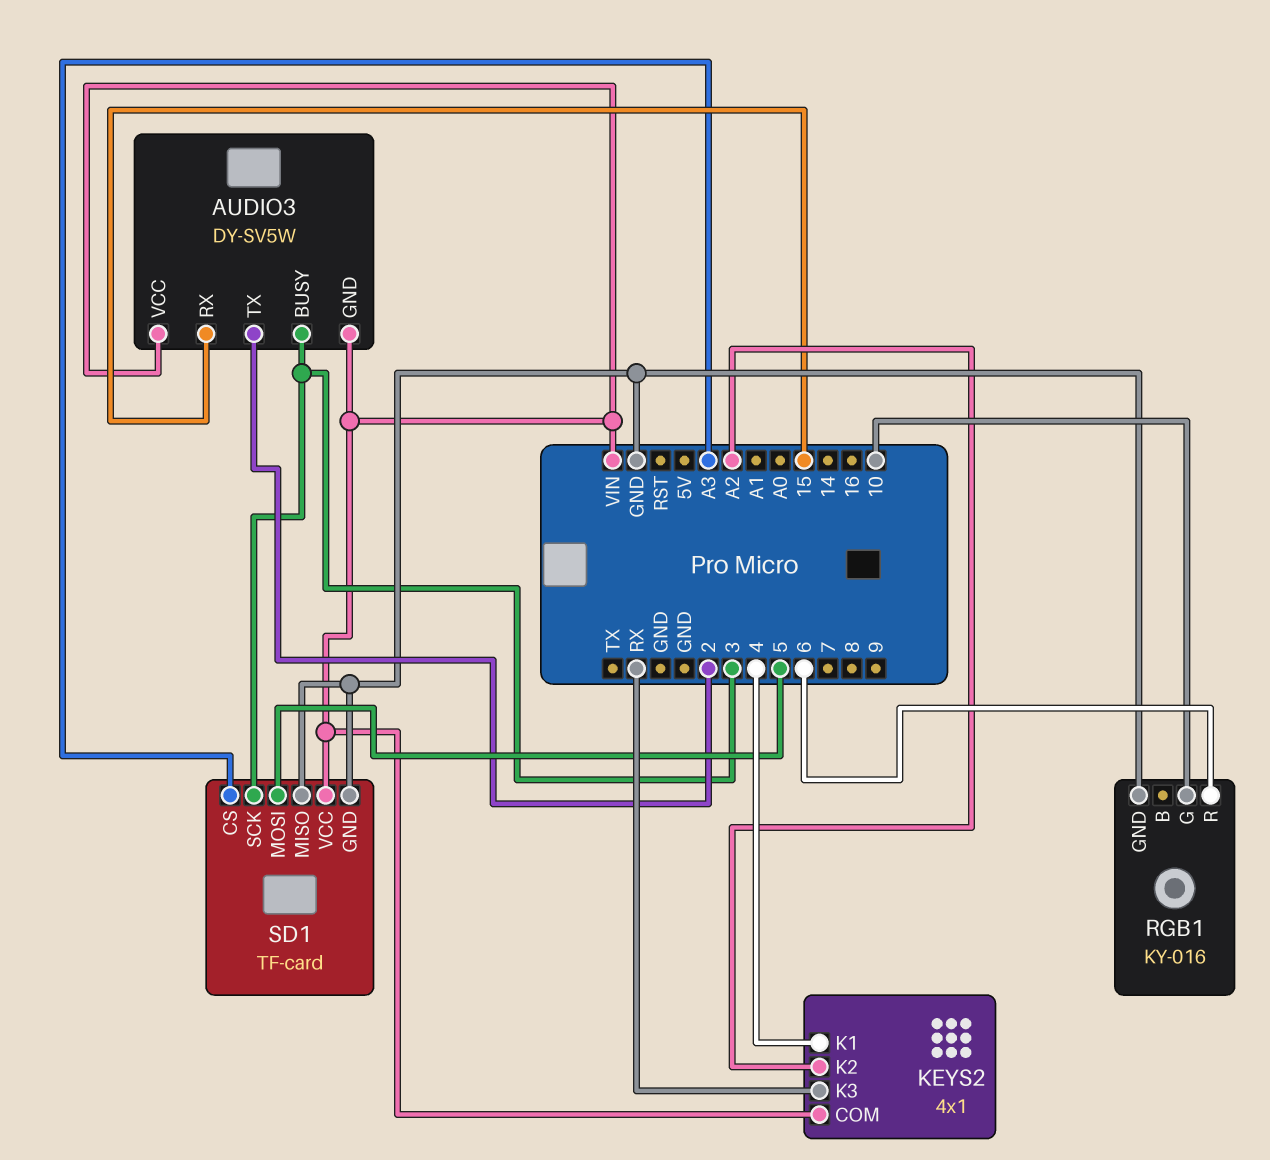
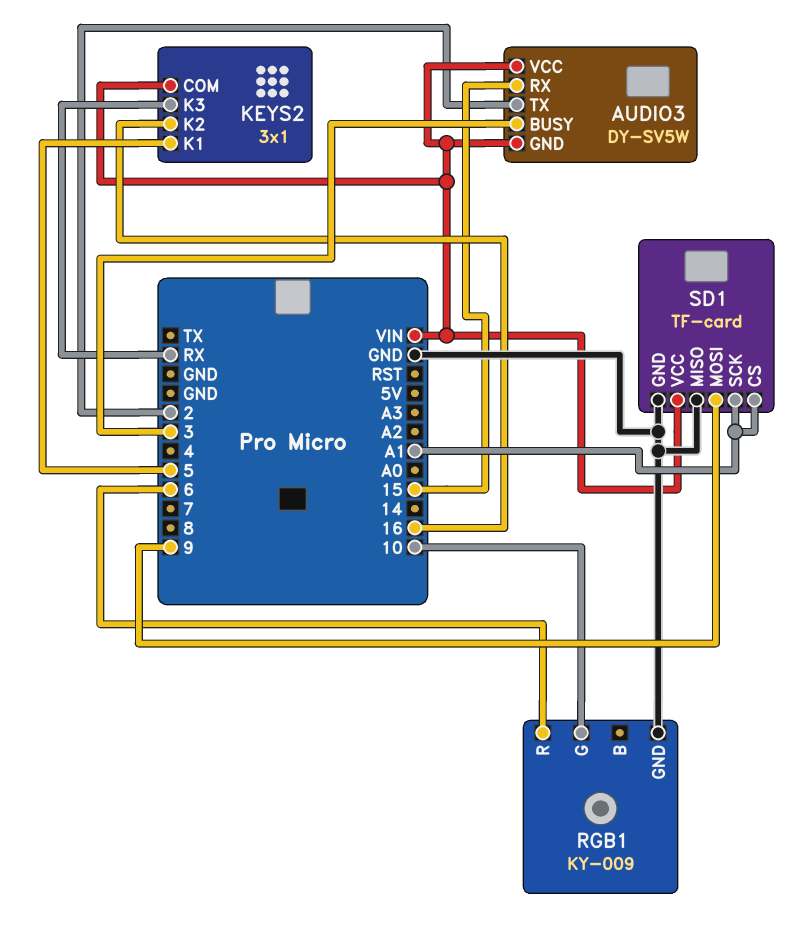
KEYS2: 4x1 -> 3x1
KEYS2 pin K1: 4 -> 5
KEYS2 pin K2: A2 -> 16
RGB1: KY-016 -> KY-009
SD1 pin CS: A3 -> A1
SD1 pin MOSI: 5 -> 9
SD1 pin SCK: 3 -> A1

